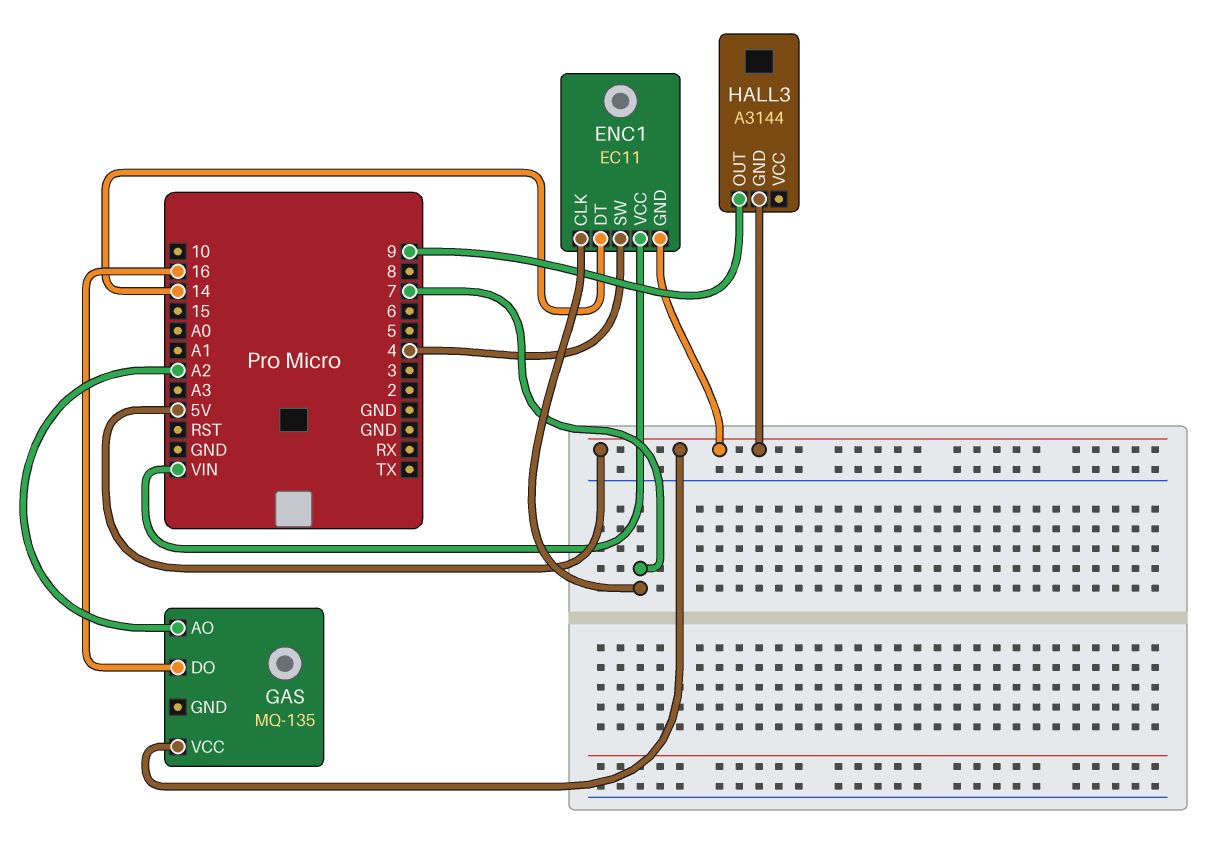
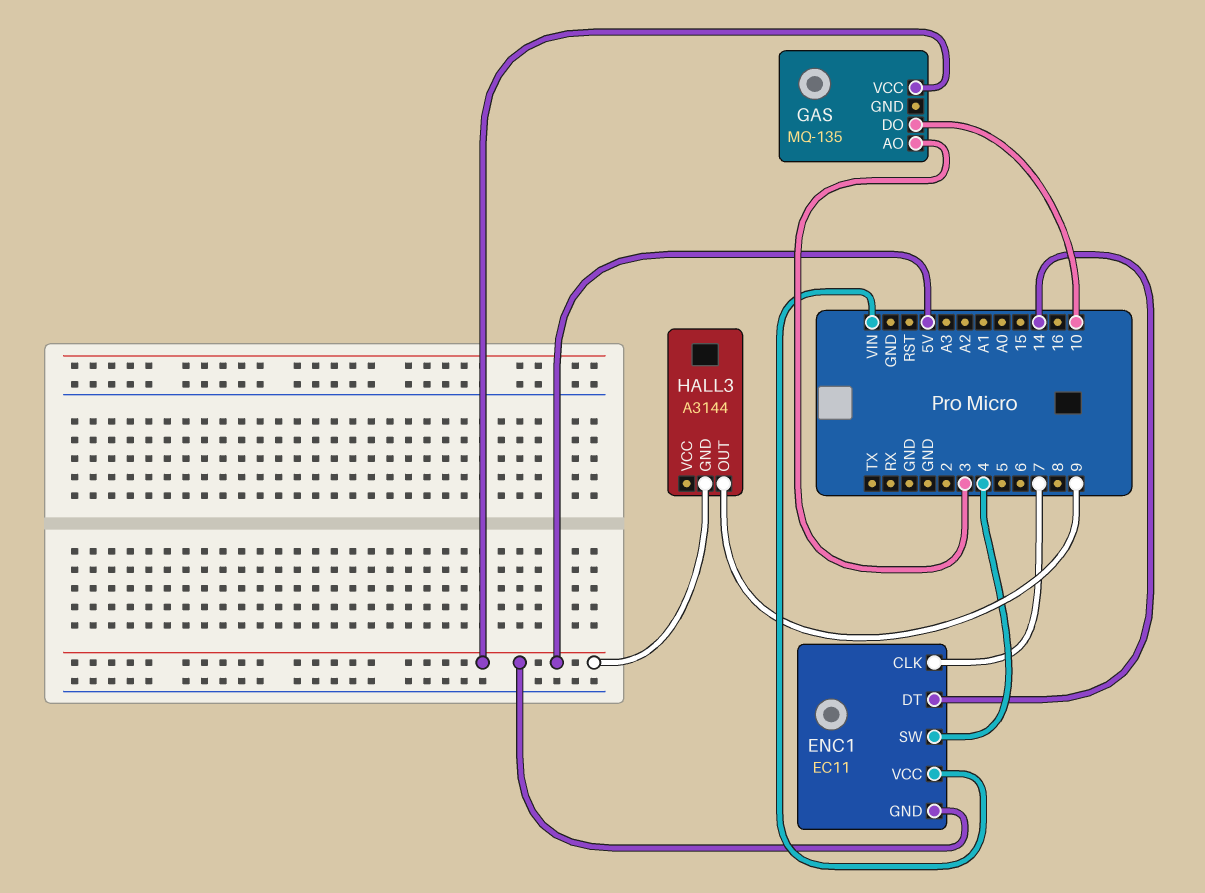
GAS pin AO: A2 -> 3
GAS pin DO: 16 -> 10

